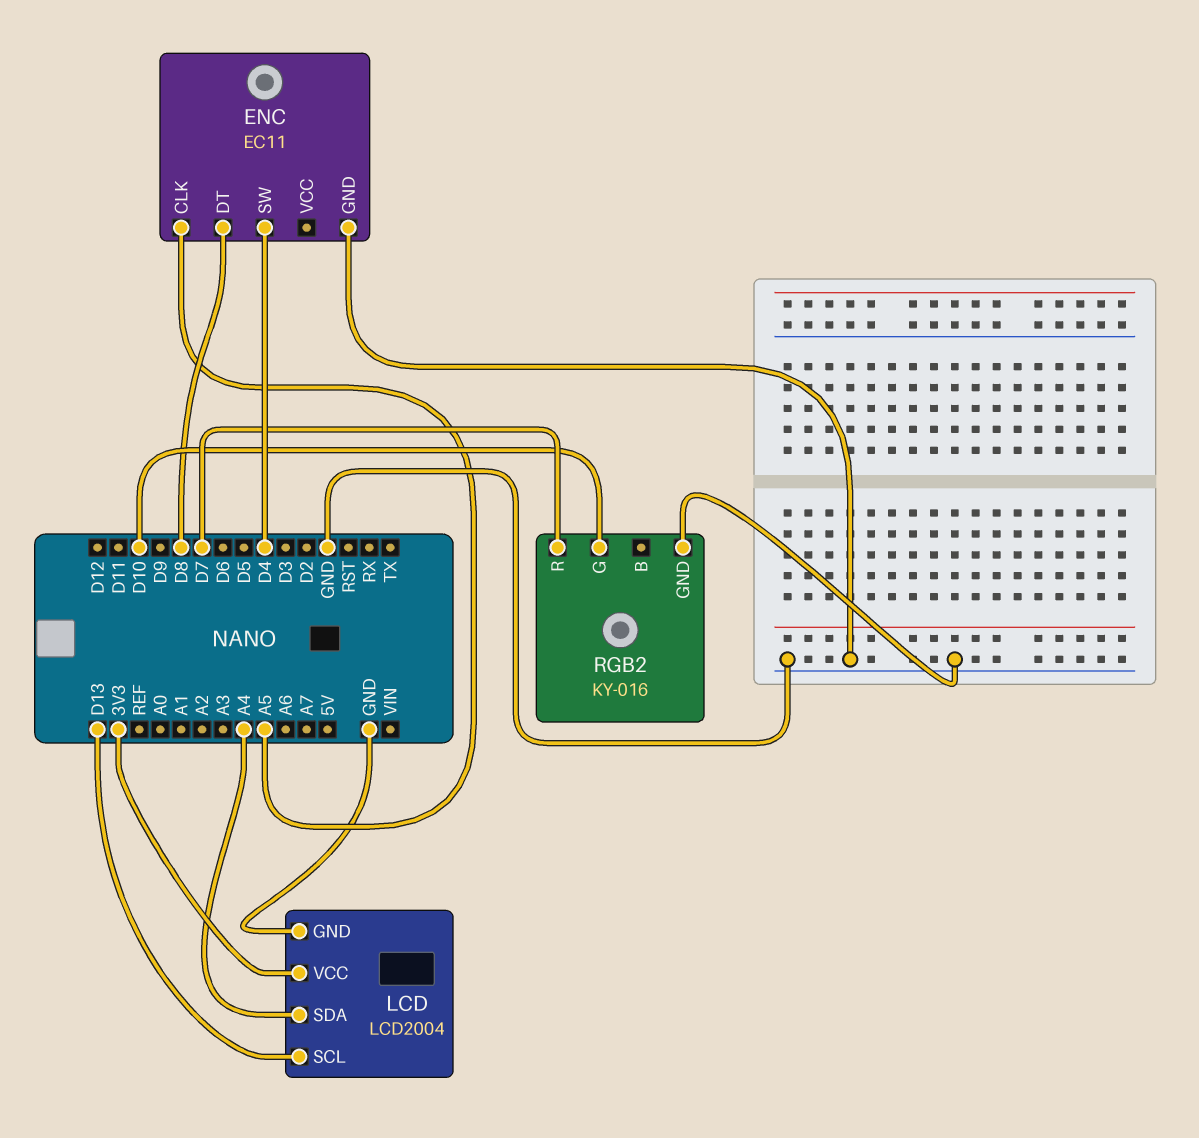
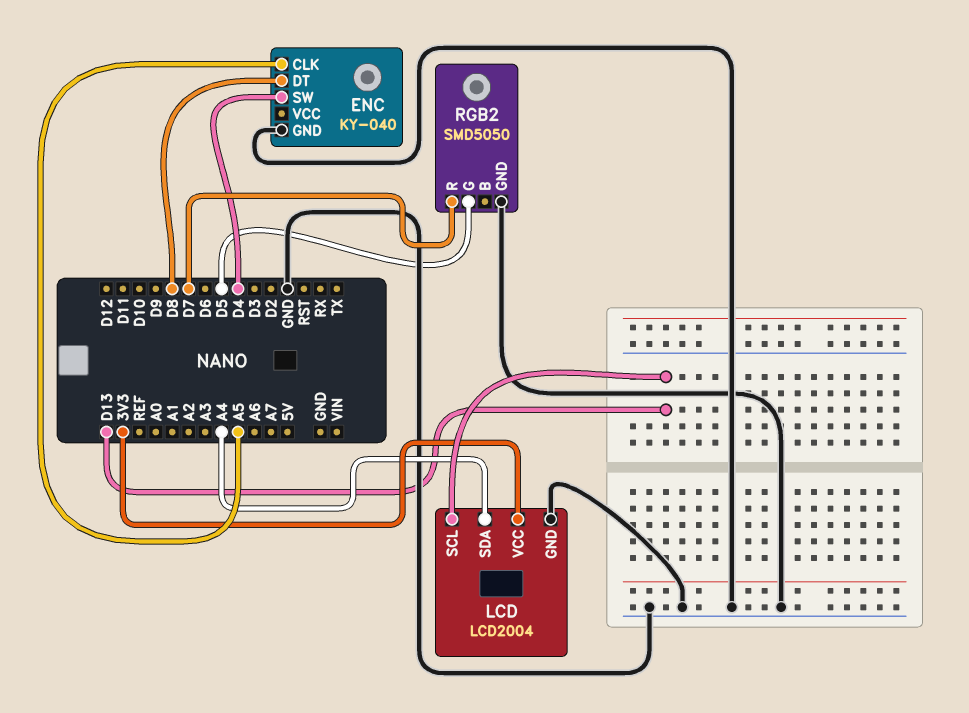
ENC: EC11 -> KY-040
RGB2: KY-016 -> SMD5050
RGB2 pin G: D10 -> D5

